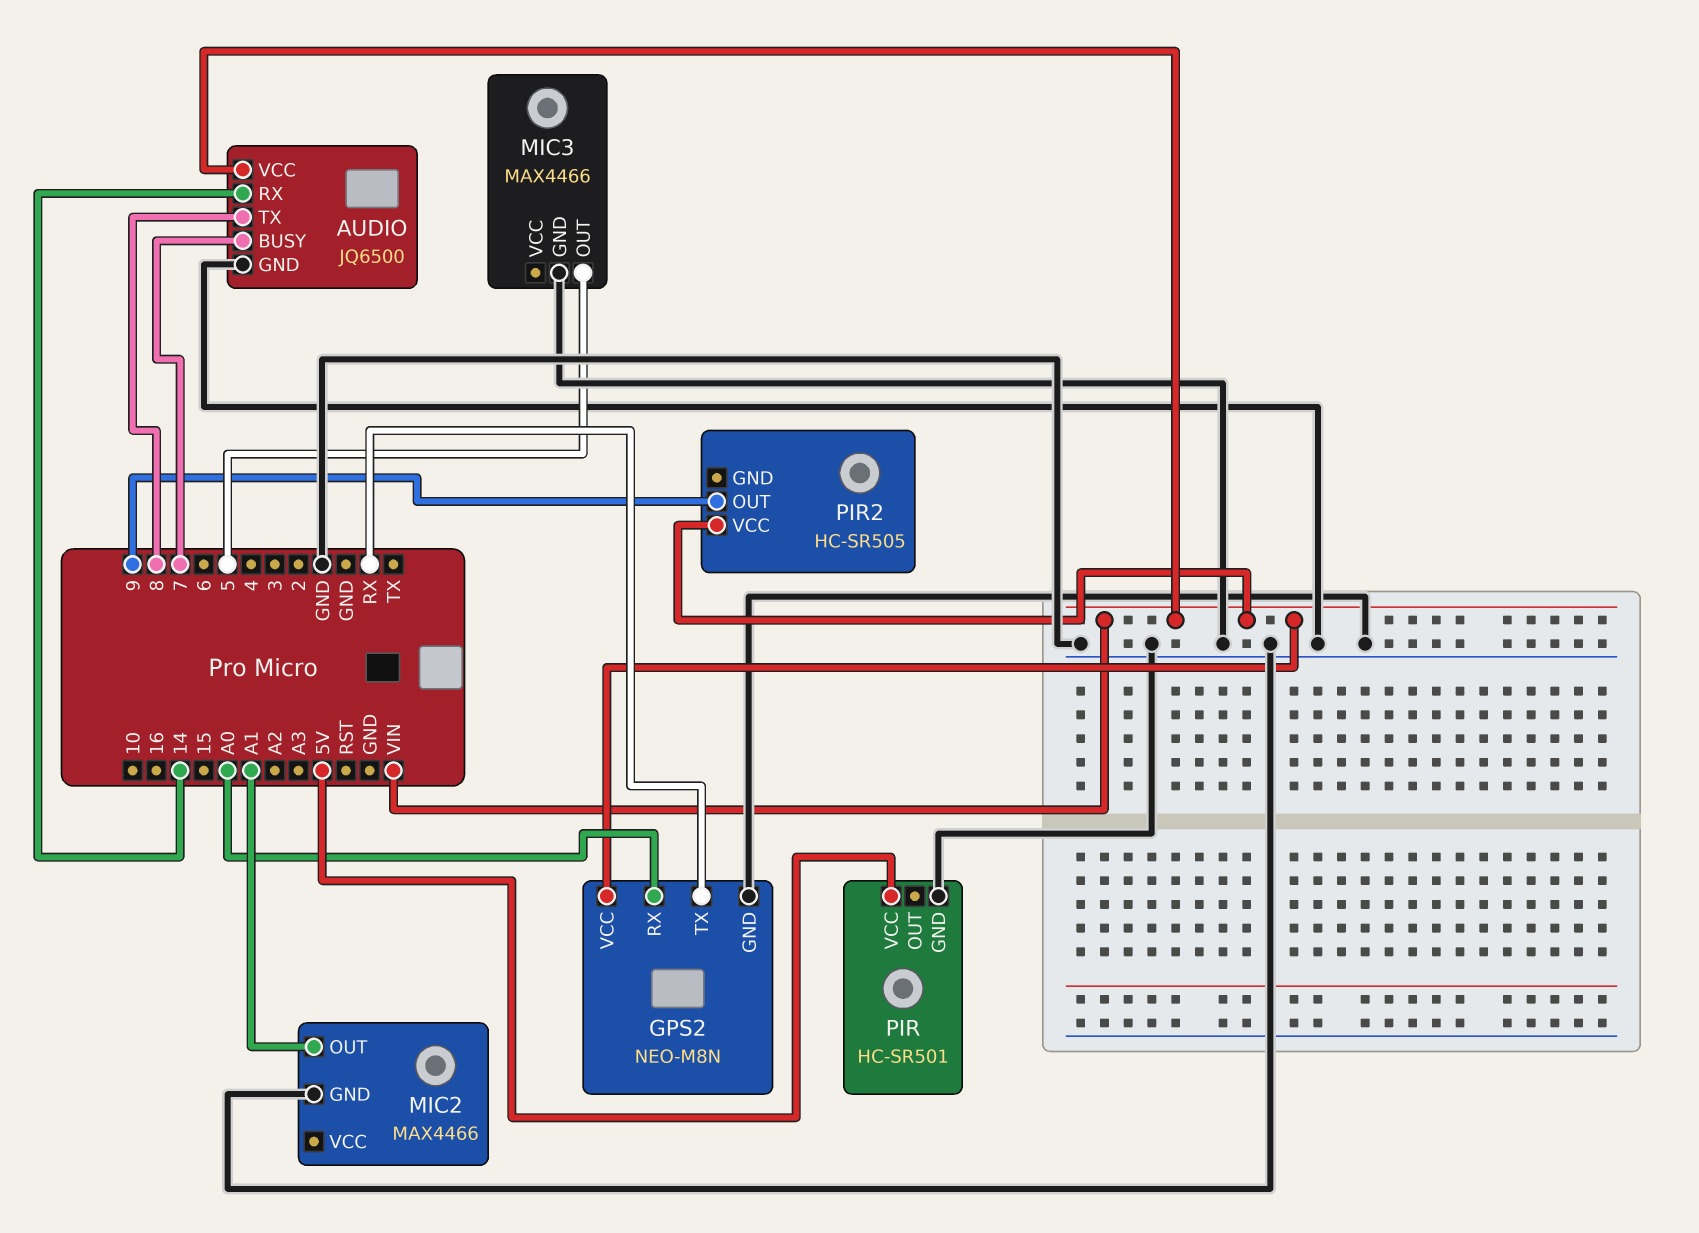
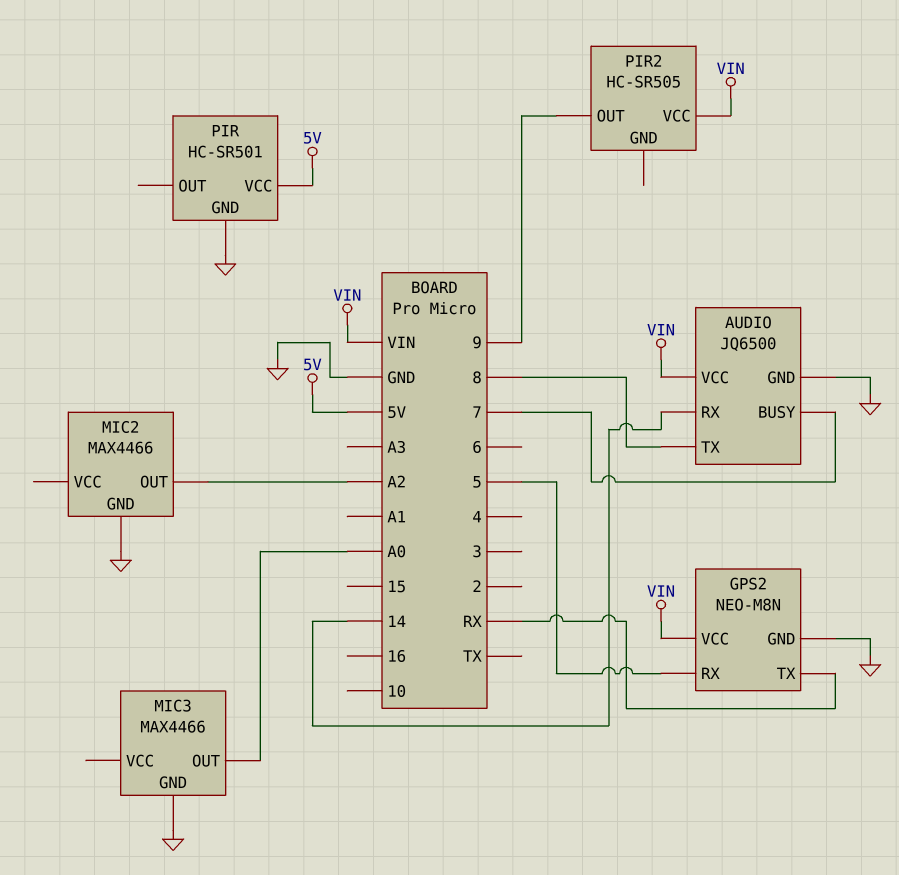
GPS2 pin RX: A0 -> 5
MIC2 pin OUT: A1 -> A2
MIC3 pin OUT: 5 -> A0

